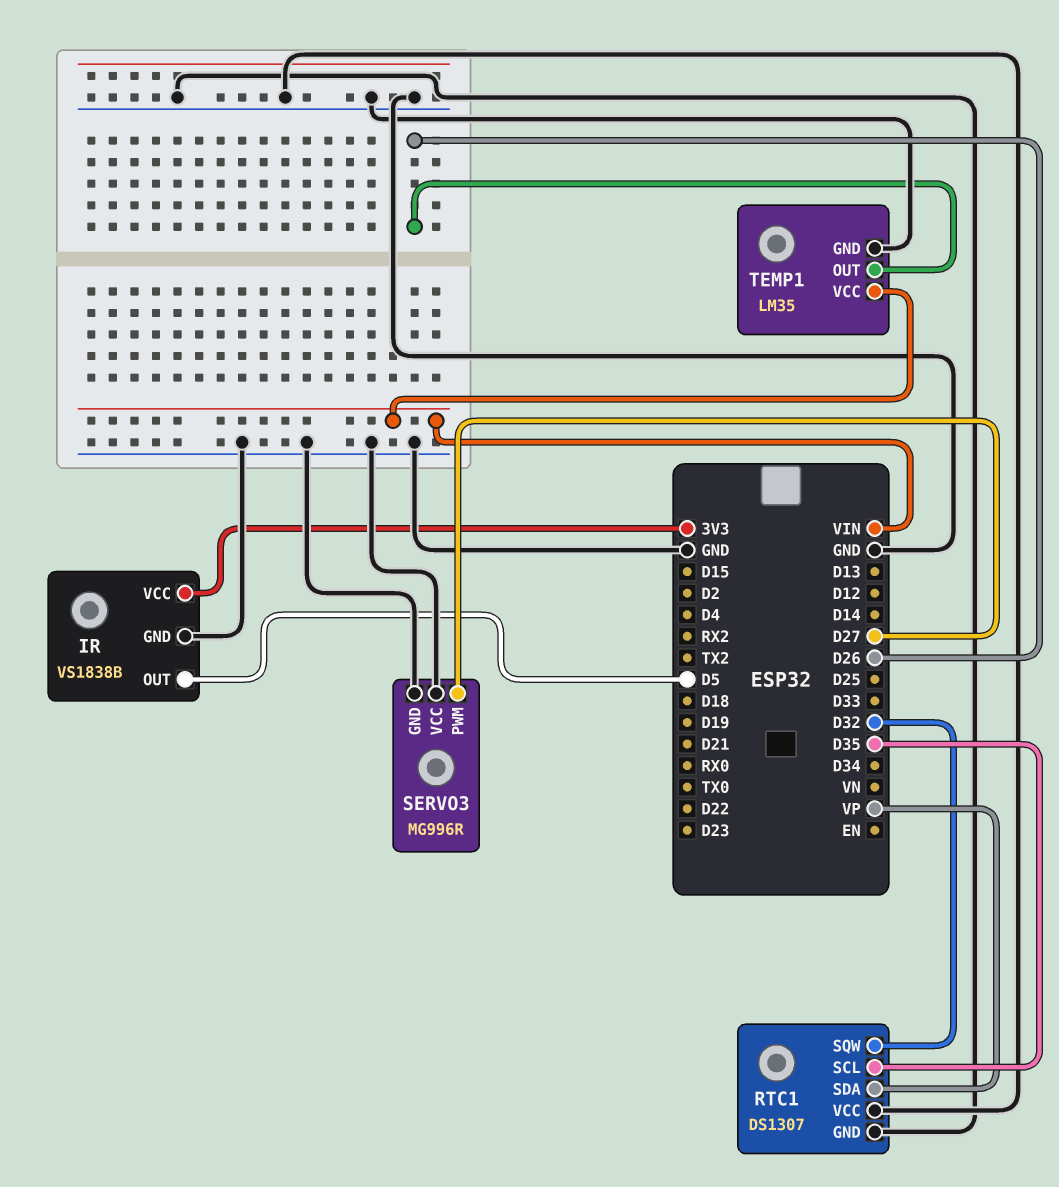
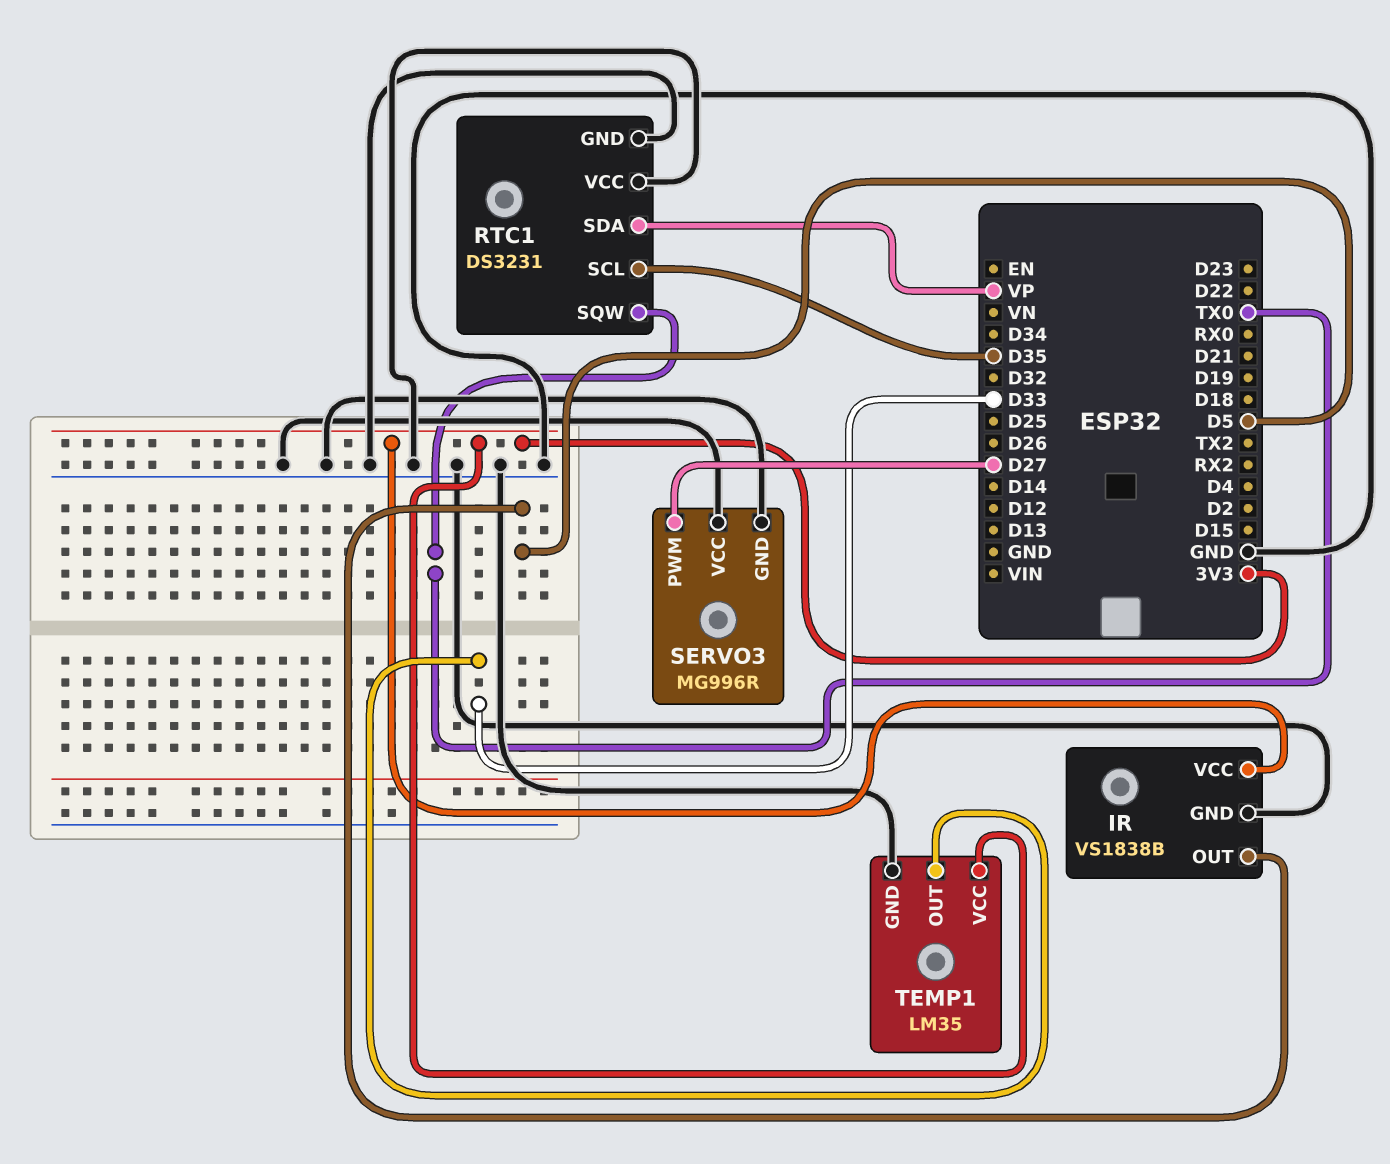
RTC1: DS1307 -> DS3231
RTC1 pin SQW: D32 -> TX0
TEMP1 pin OUT: D26 -> D33
TEMP1 pin VCC: VIN -> 3V3

